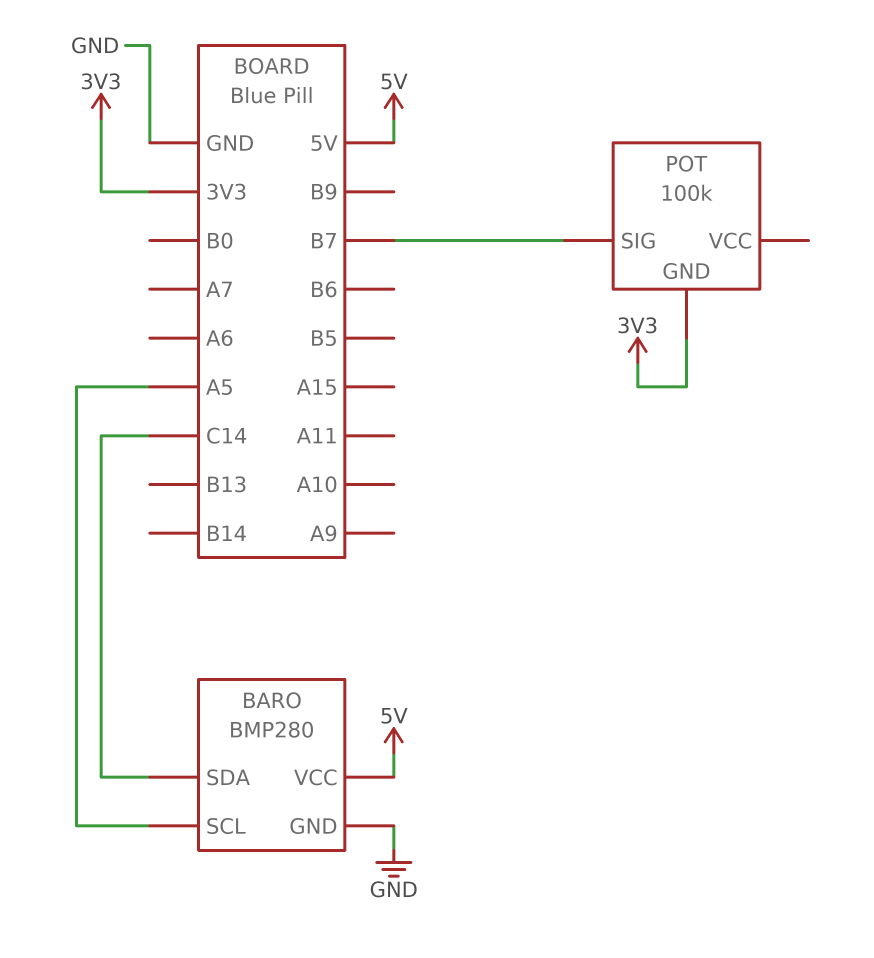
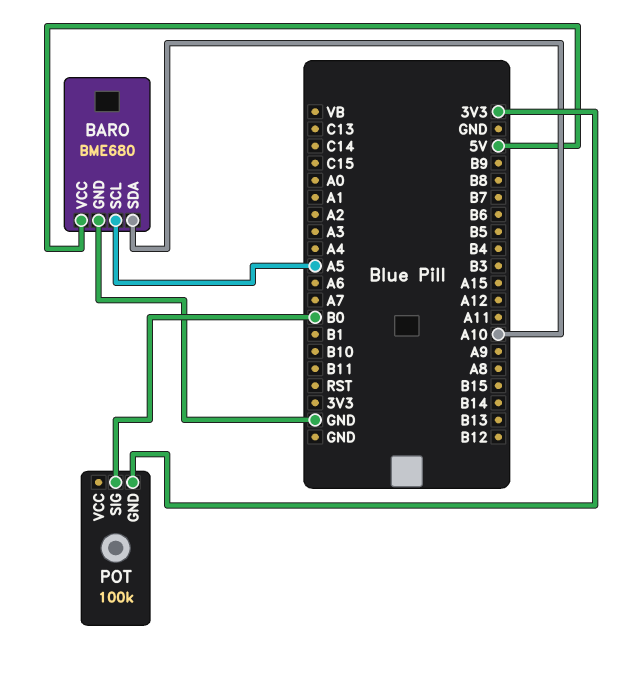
BARO: BMP280 -> BME680
BARO pin SDA: C14 -> A10
POT pin SIG: B7 -> B0

